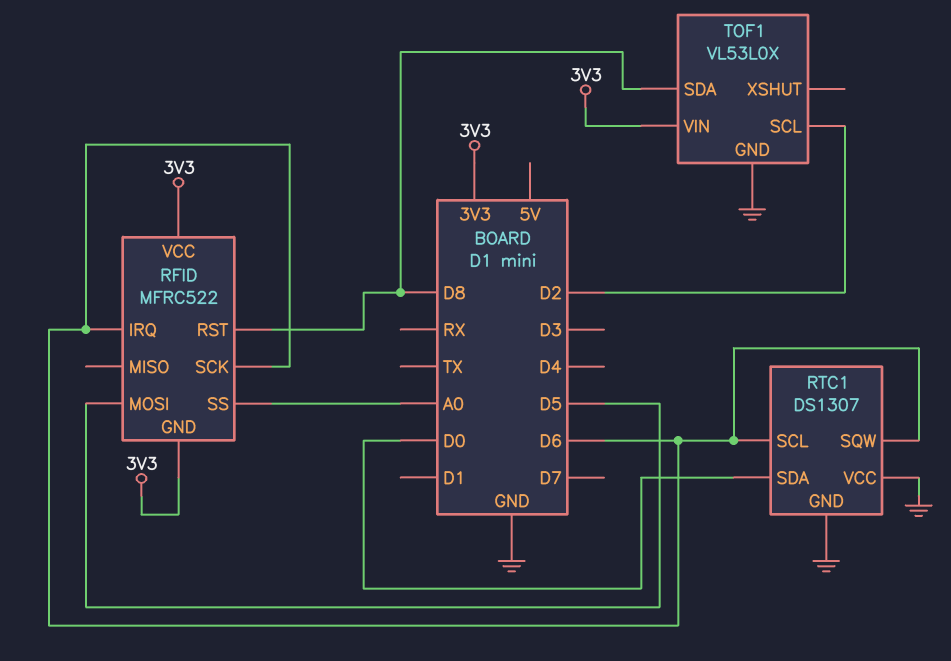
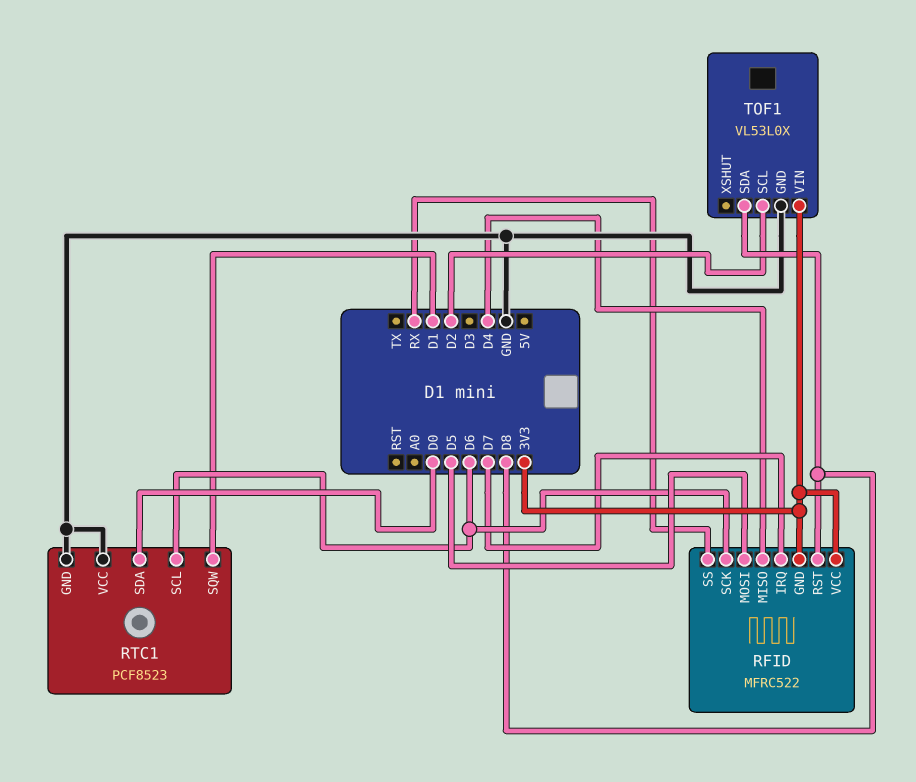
RFID pin IRQ: D6 -> D7
RFID pin MISO: none -> D4
RFID pin SS: A0 -> RX
RTC1: DS1307 -> PCF8523
RTC1 pin SQW: D6 -> D1

